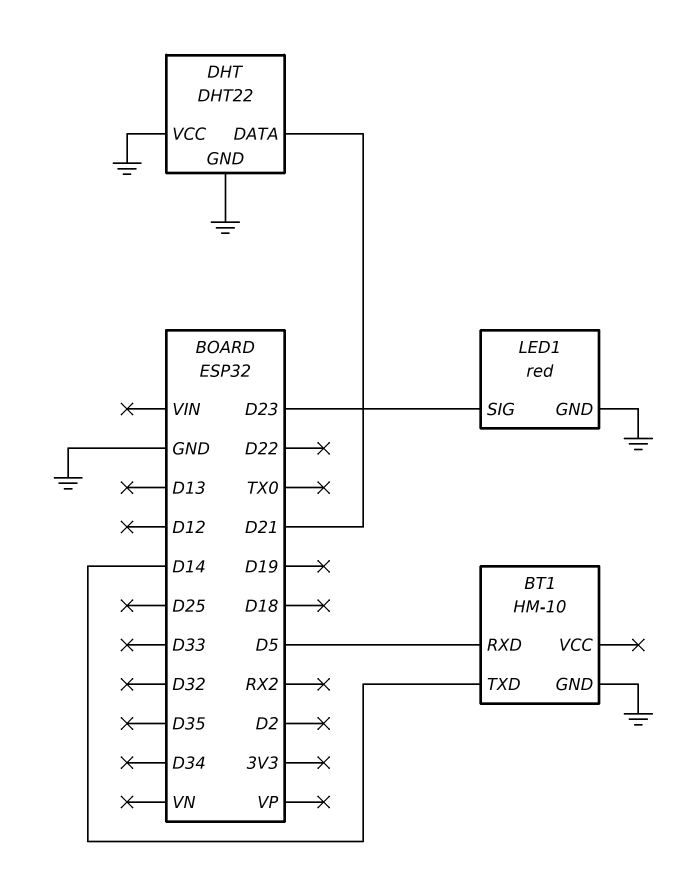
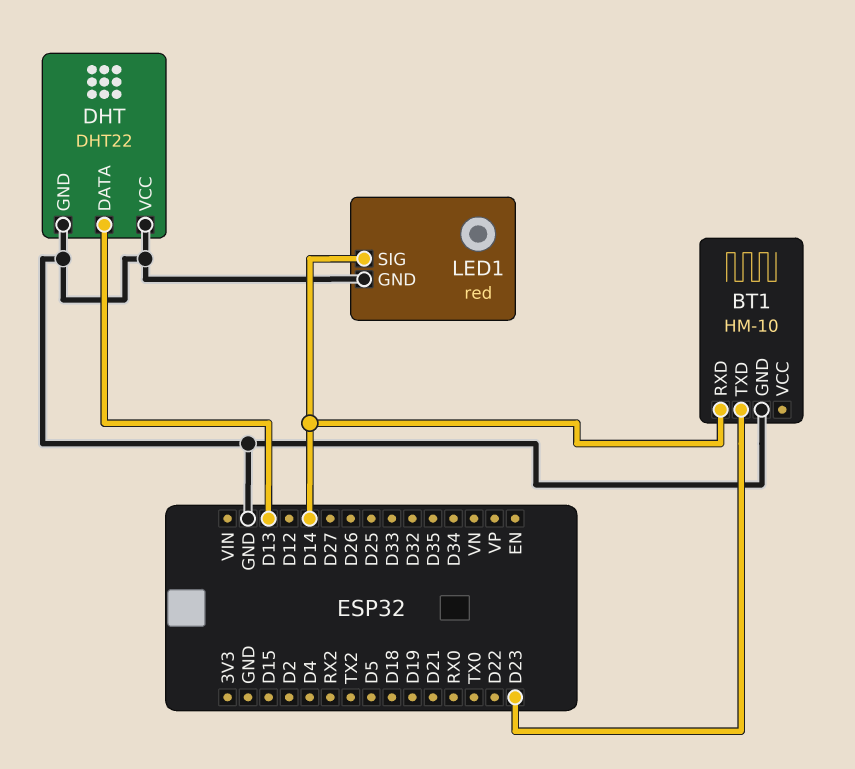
BT1 pin RXD: D5 -> D14
BT1 pin TXD: D14 -> D23
DHT pin DATA: D21 -> D13
LED1 pin SIG: D23 -> D14

